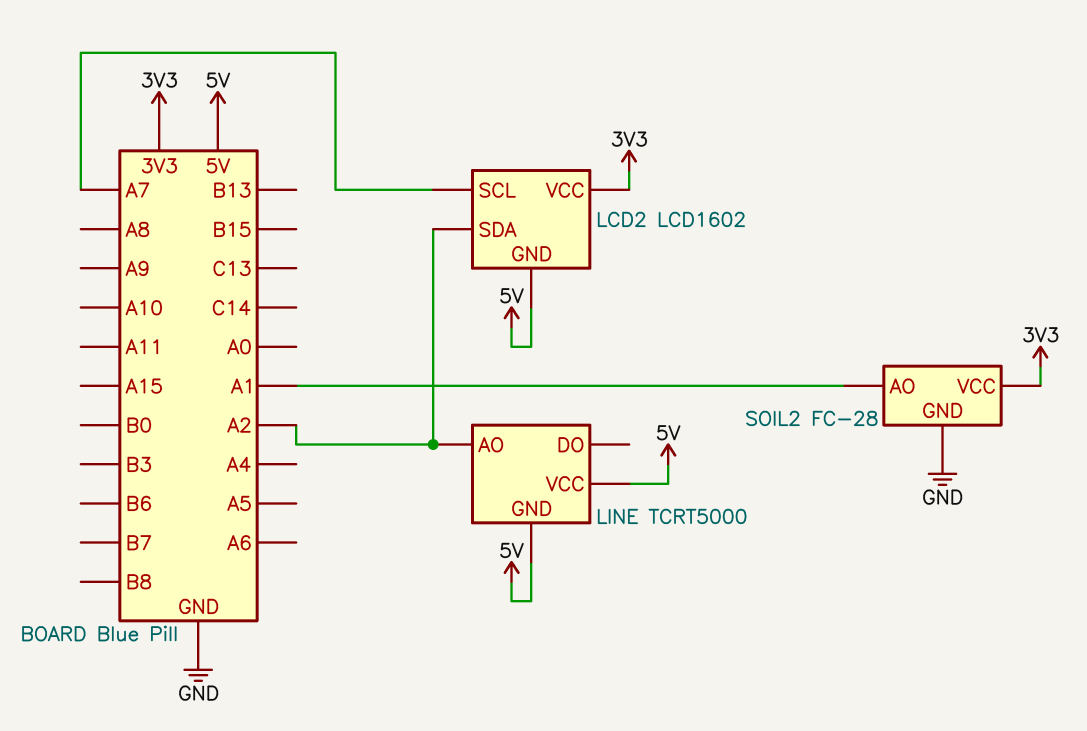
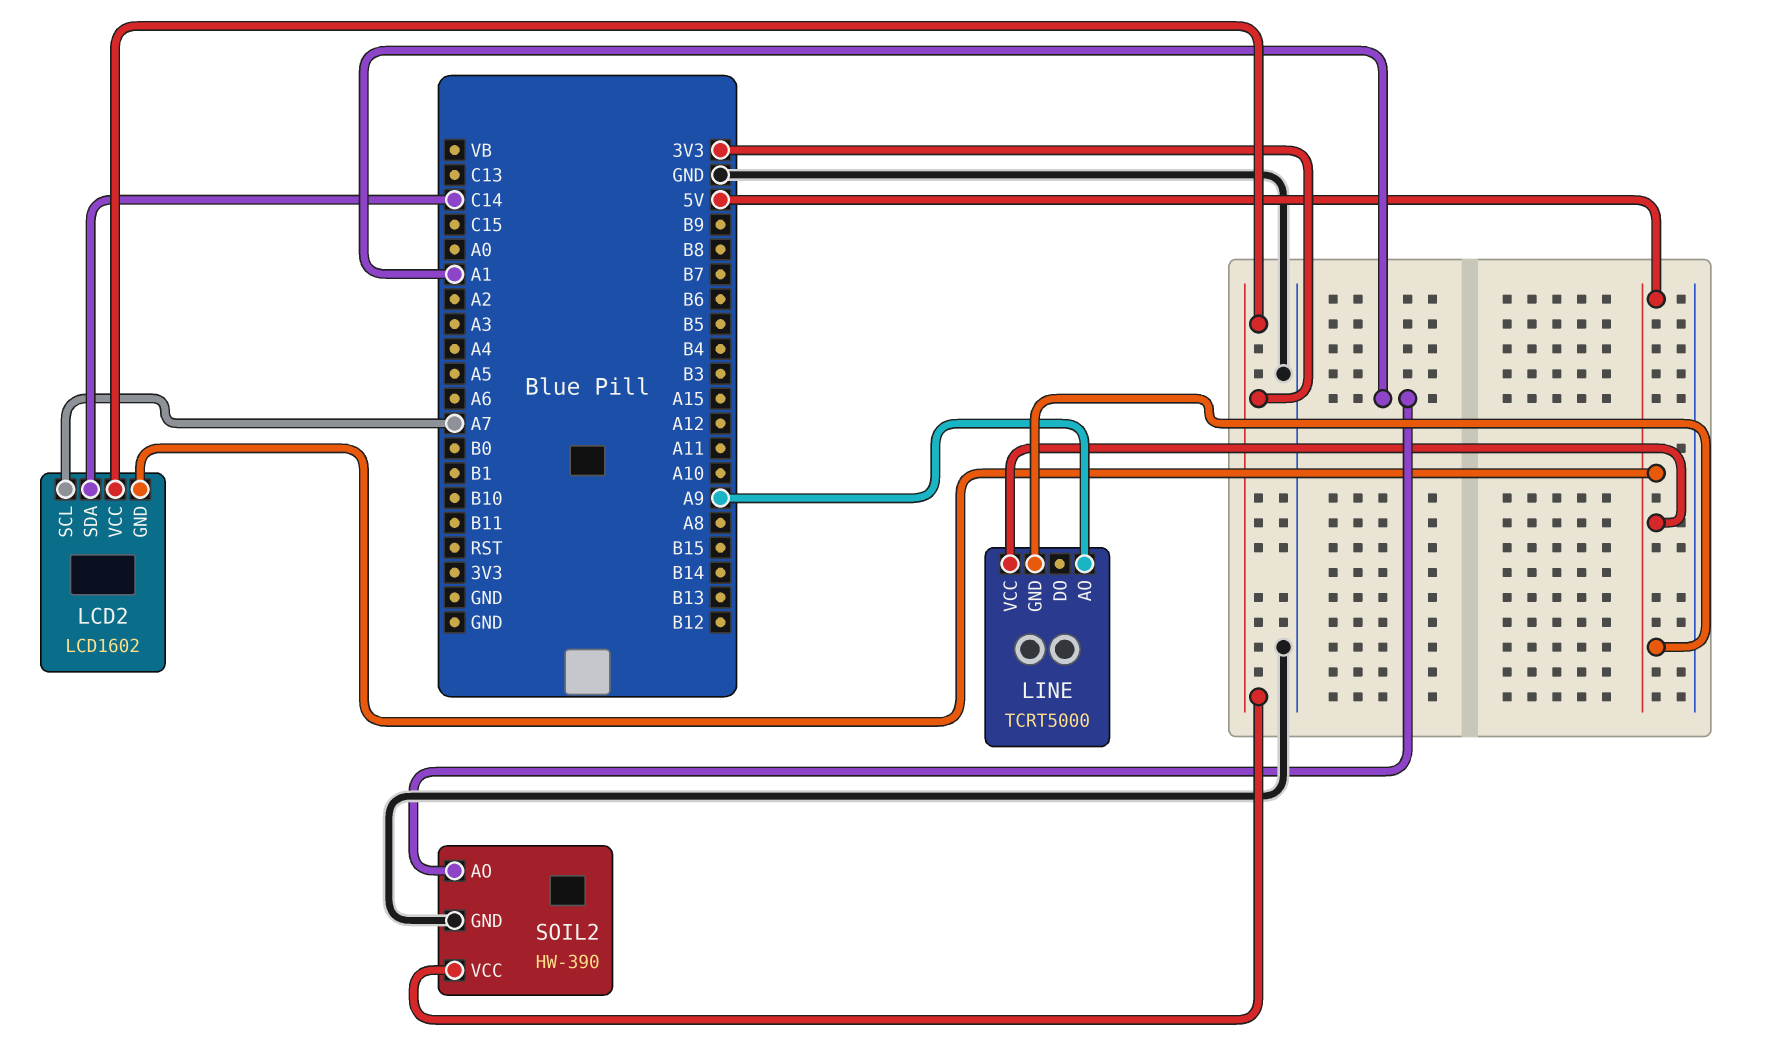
LCD2 pin SDA: A2 -> C14
LINE pin AO: A2 -> A9
SOIL2: FC-28 -> HW-390

